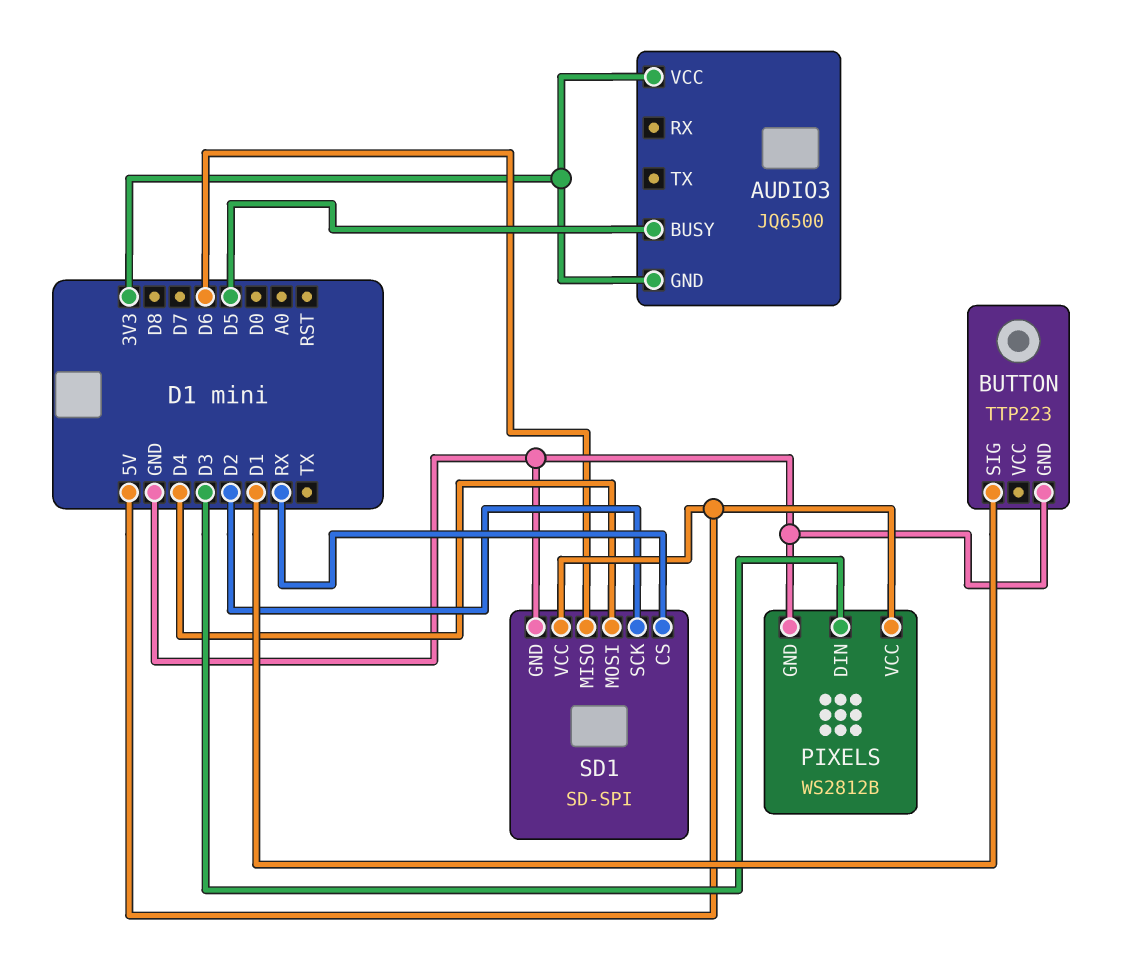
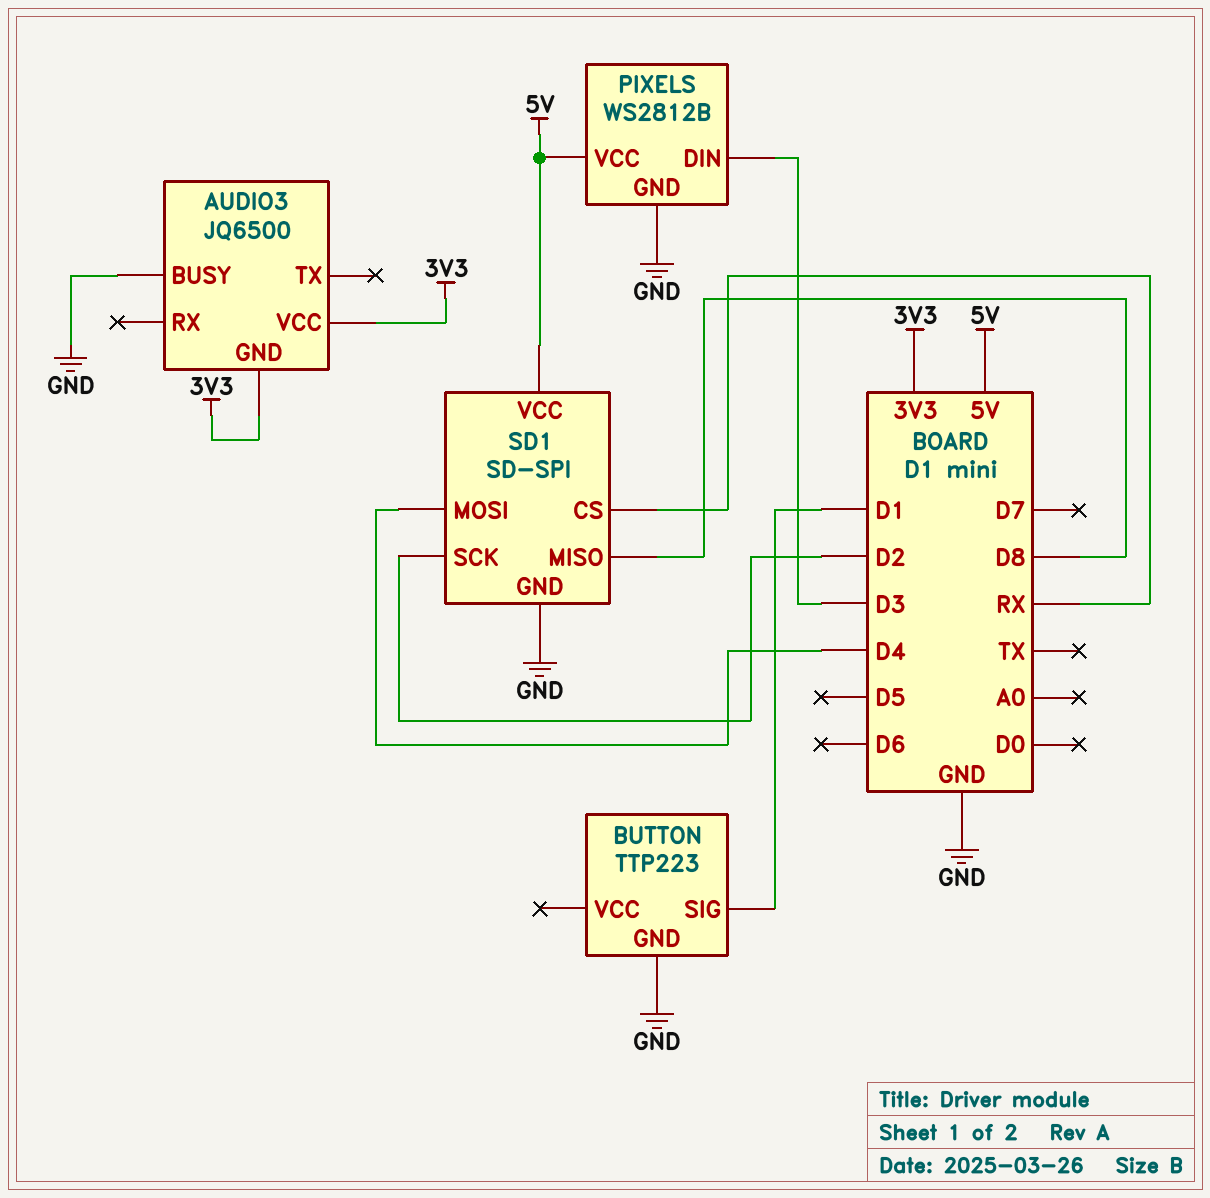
AUDIO3 pin BUSY: D5 -> GND
SD1 pin MISO: D6 -> D8

